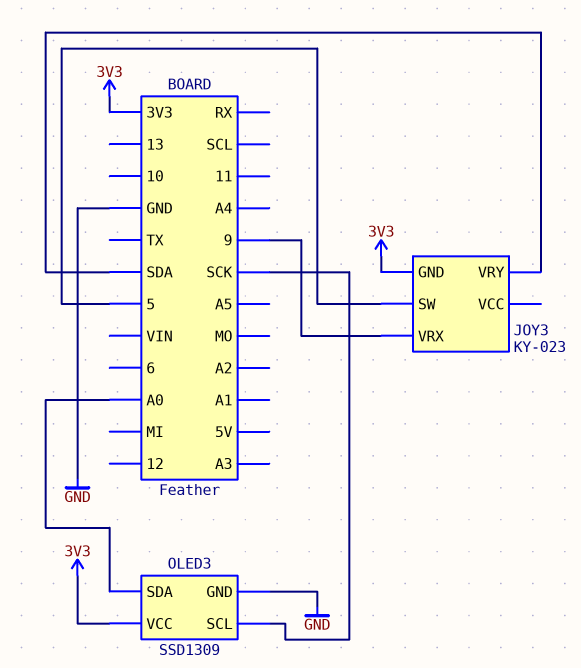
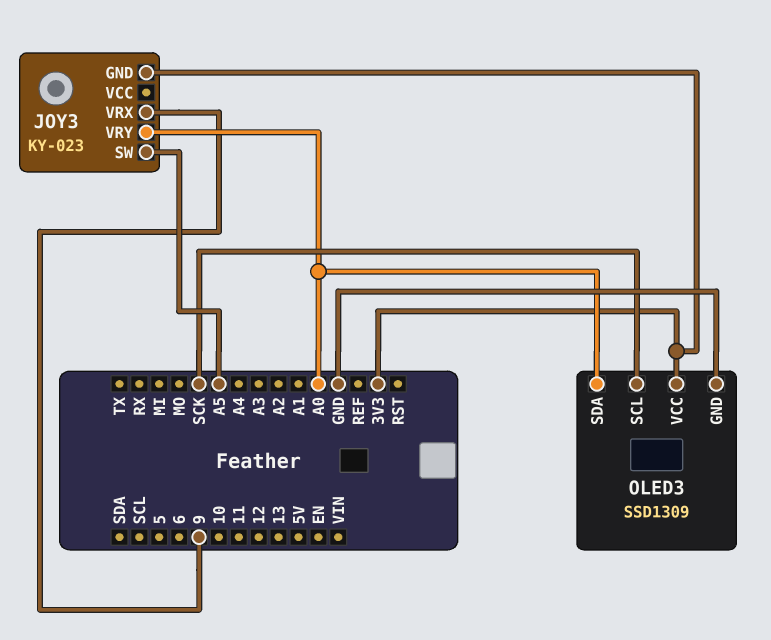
JOY3 pin SW: 5 -> A5
JOY3 pin VRY: SDA -> A0

